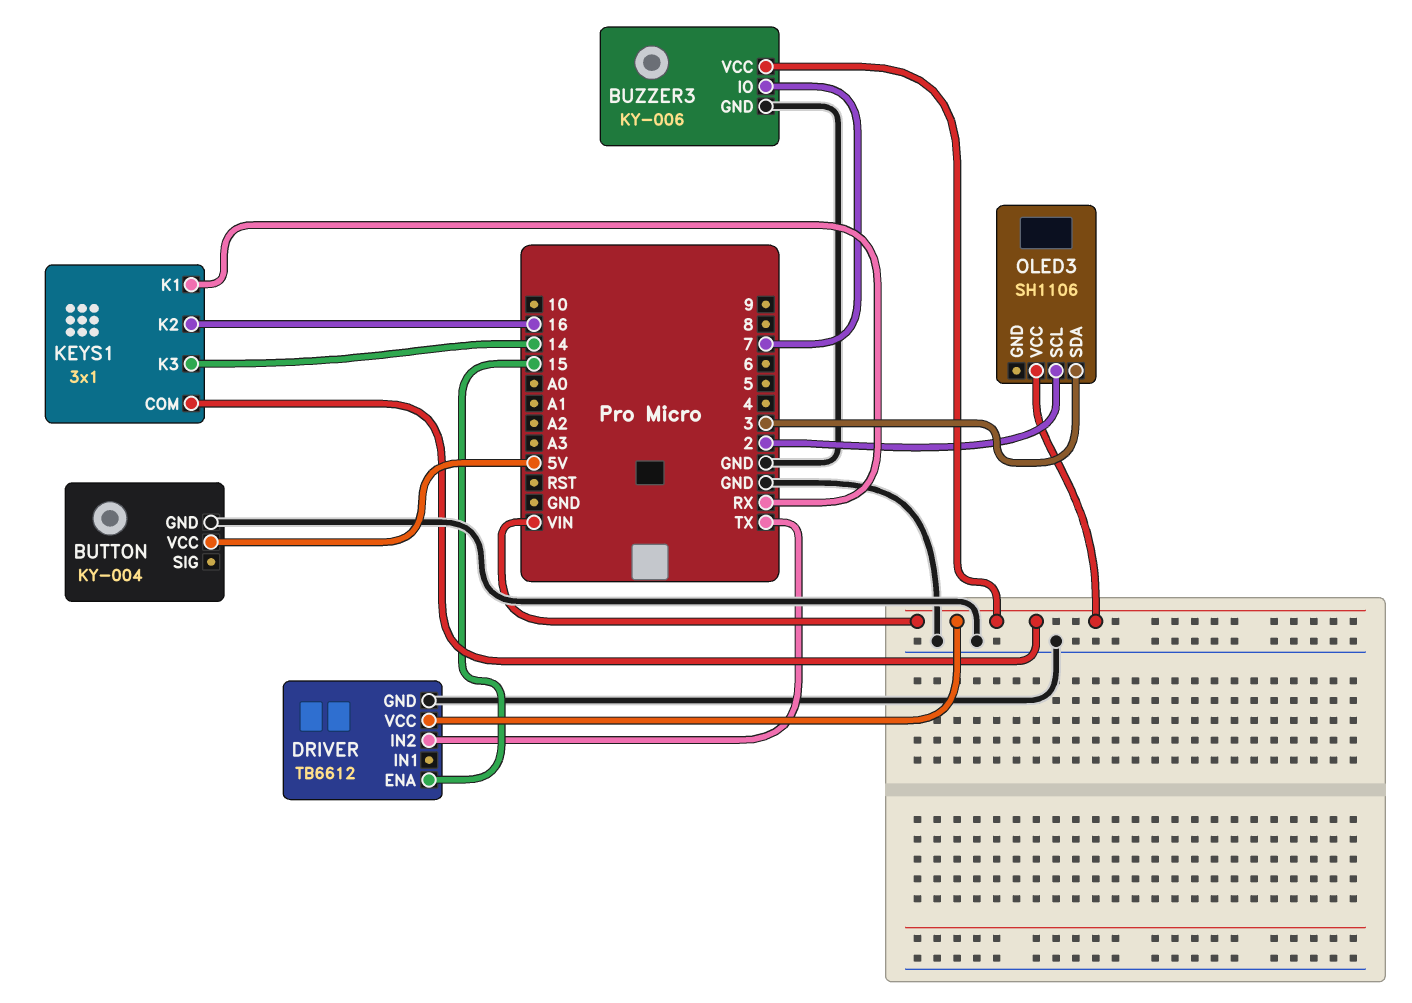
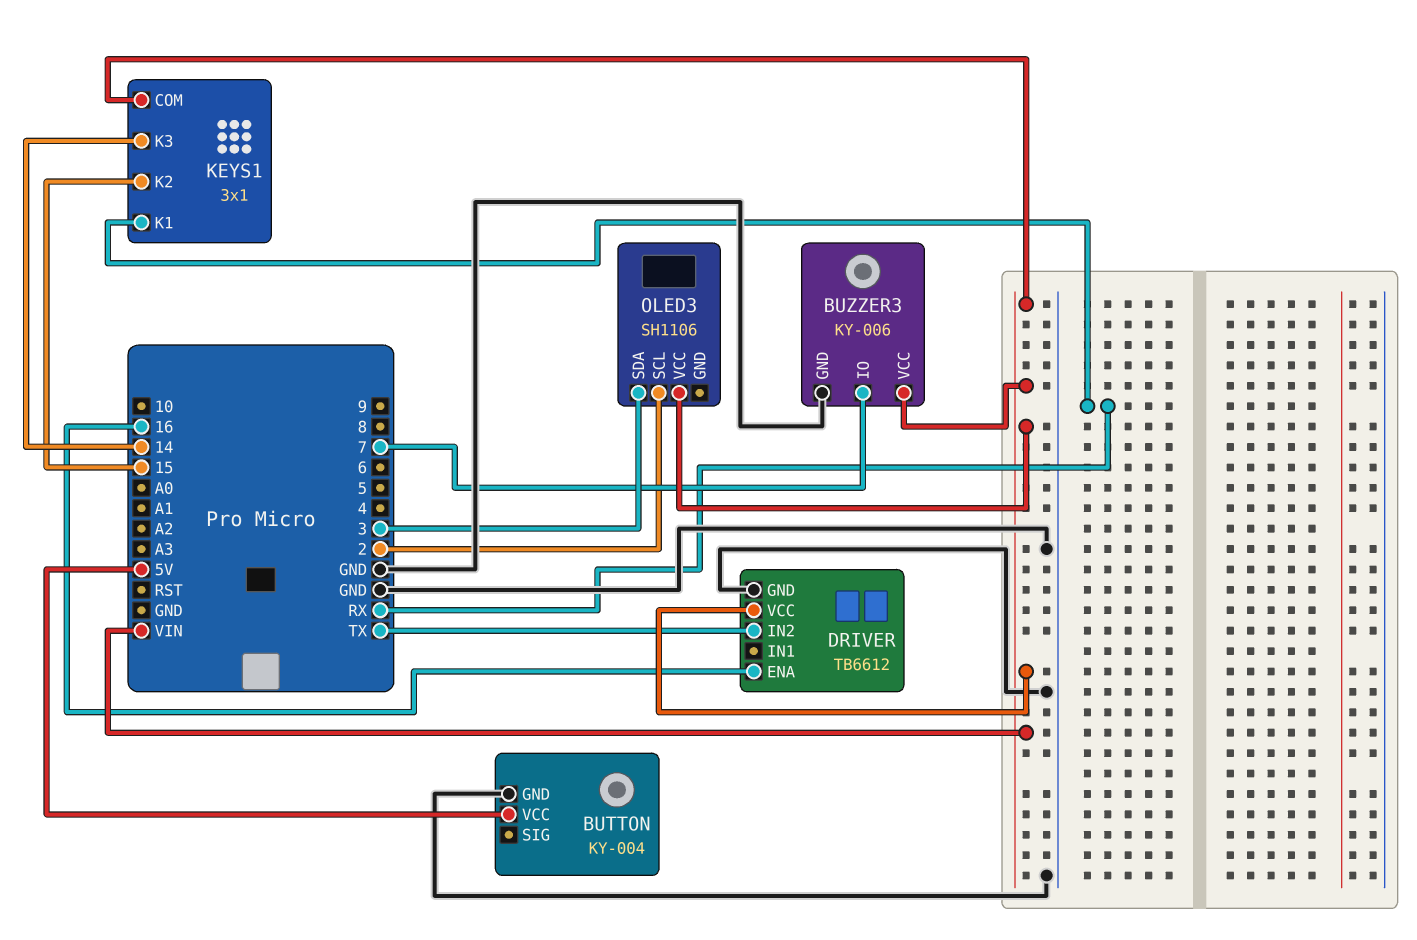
DRIVER pin ENA: 15 -> 16
KEYS1 pin K2: 16 -> 15

